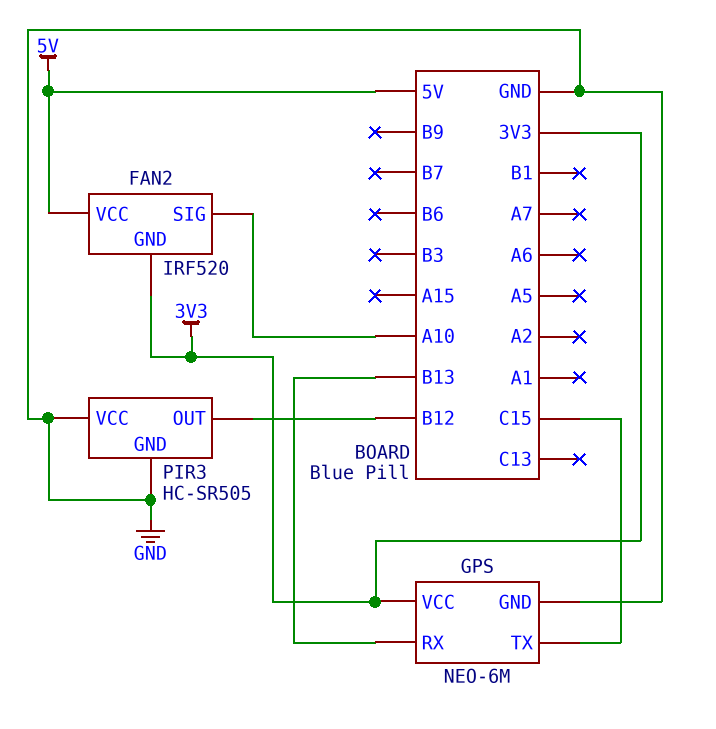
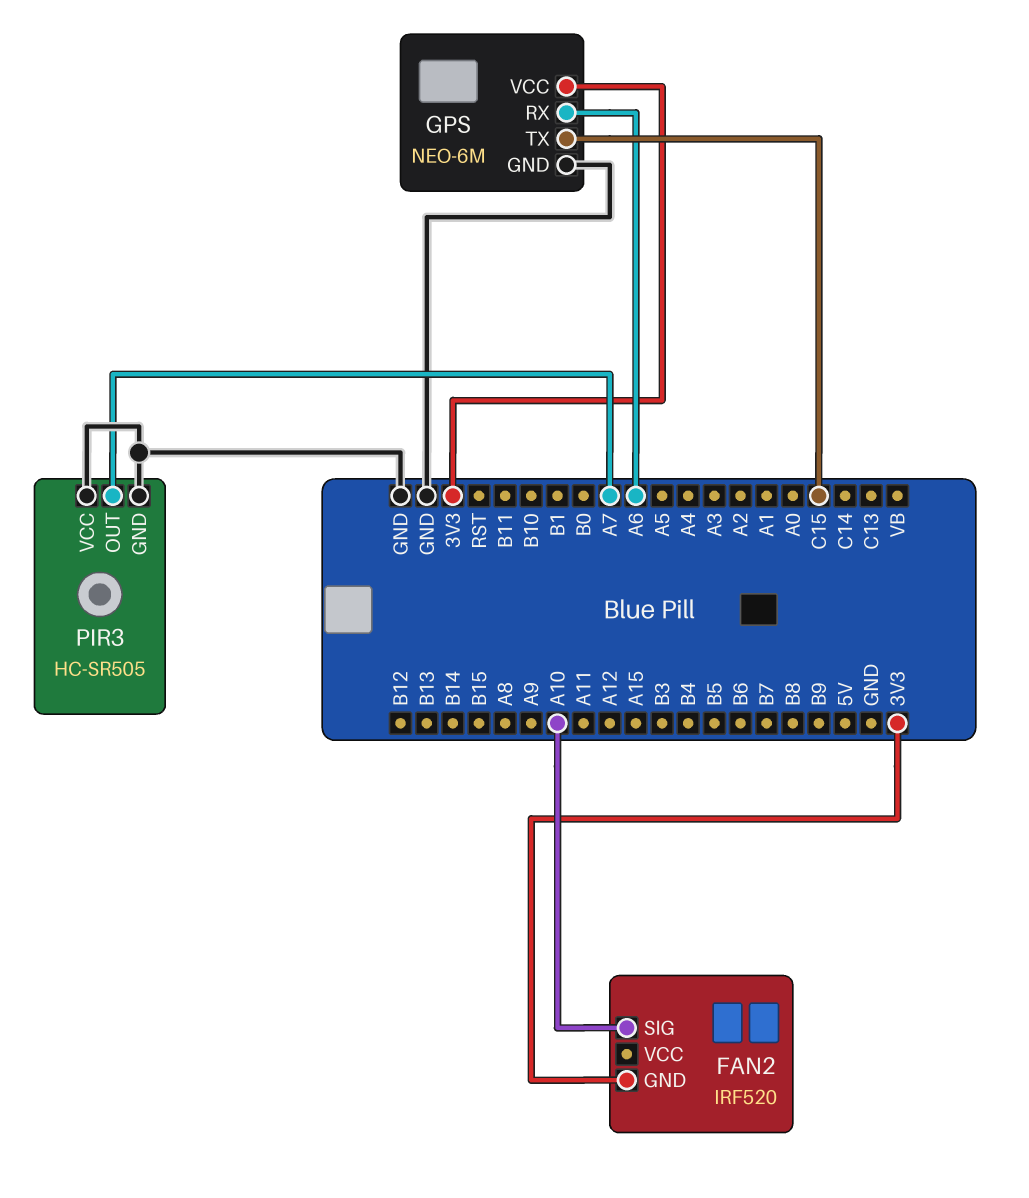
FAN2 pin VCC: 5V -> none
GPS pin RX: B13 -> A6
PIR3 pin OUT: B12 -> A7

